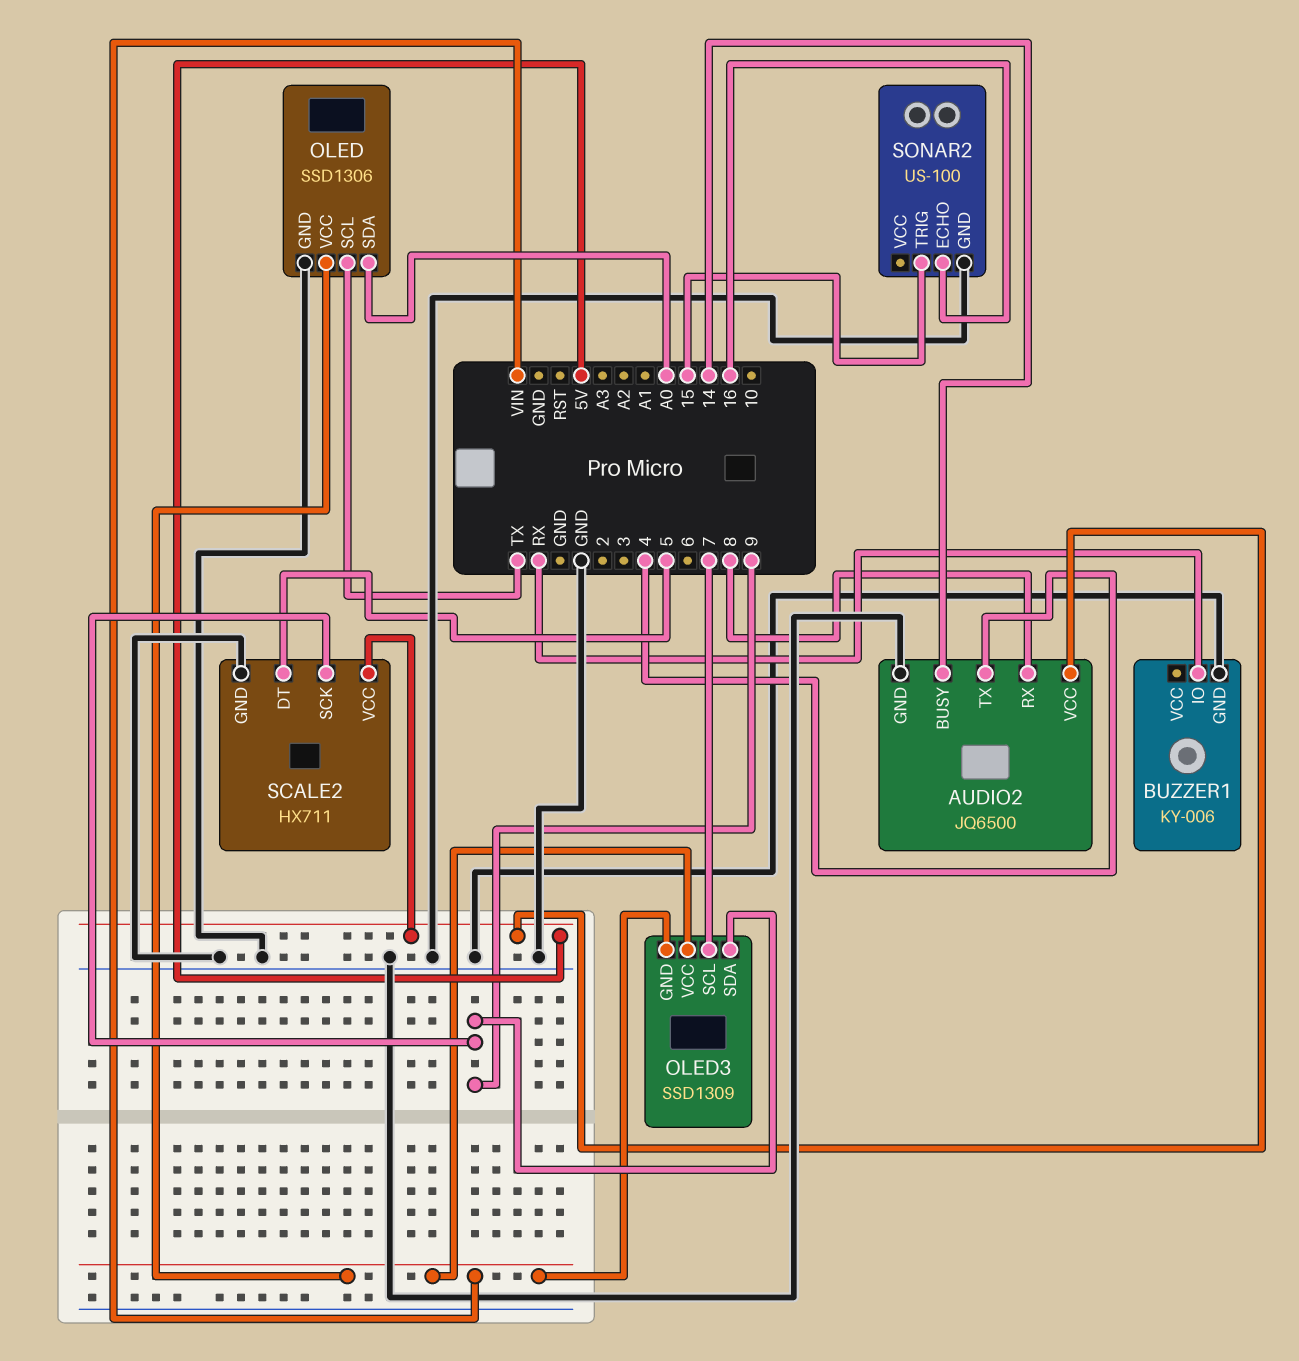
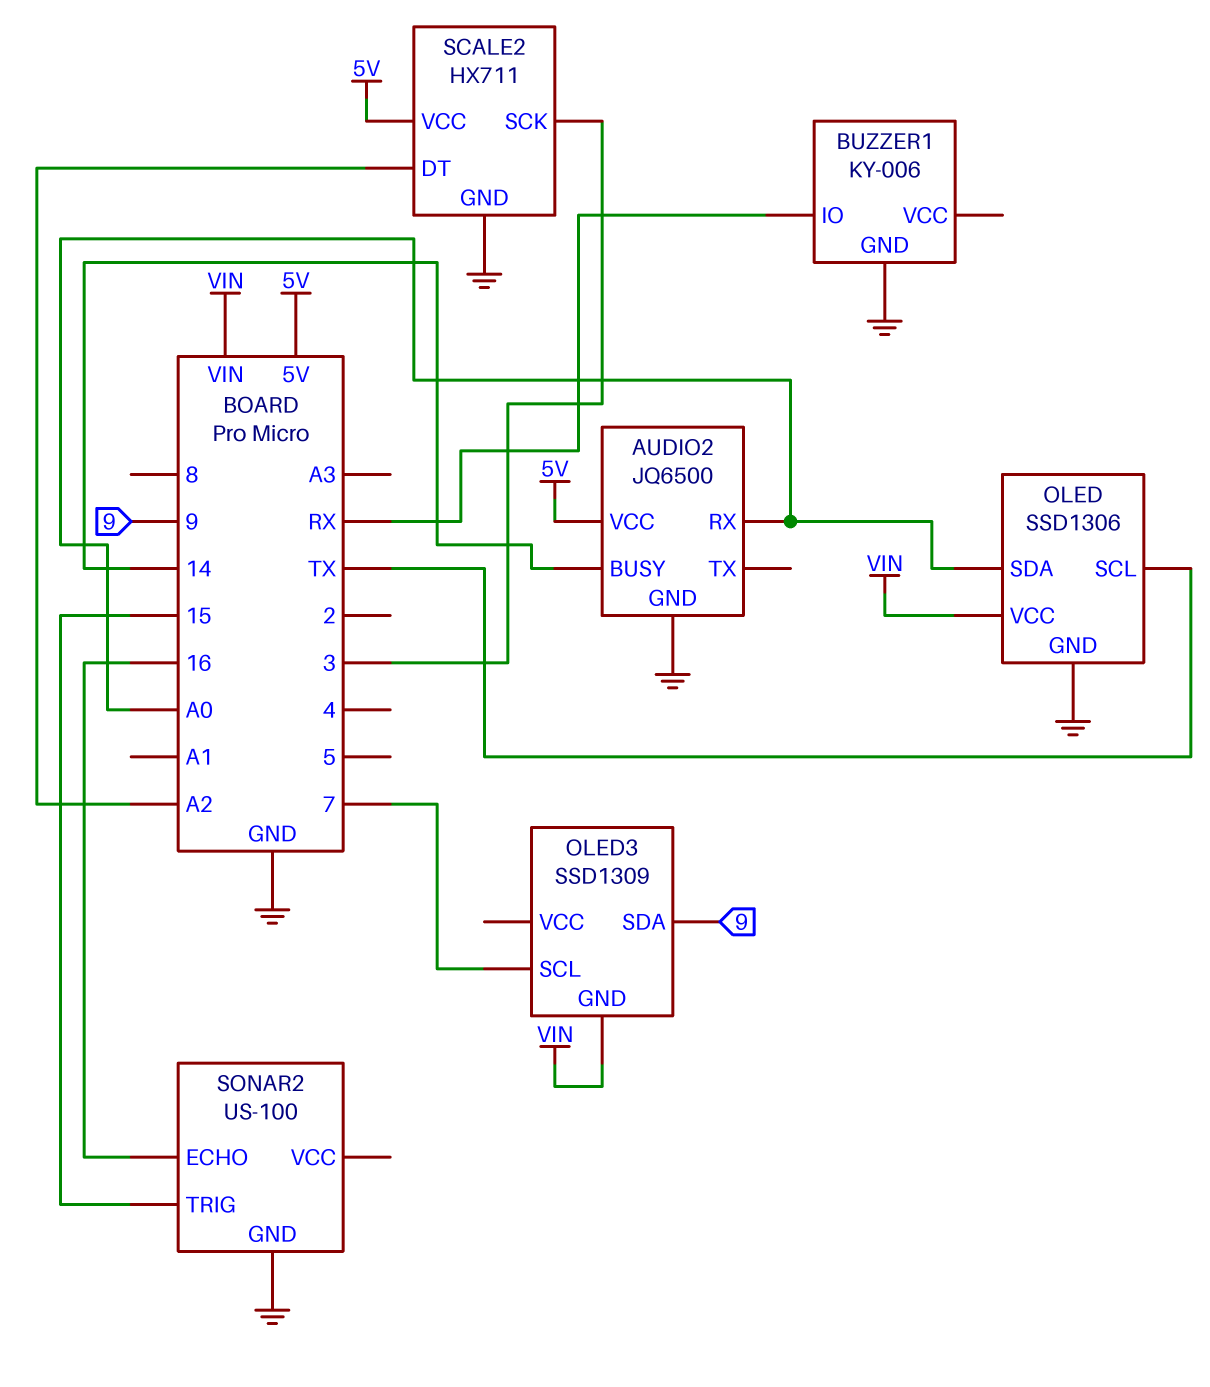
AUDIO2 pin RX: 8 -> A0
AUDIO2 pin TX: 4 -> none
OLED3 pin VCC: VIN -> none
SCALE2 pin DT: 5 -> A2
SCALE2 pin SCK: 9 -> 3

